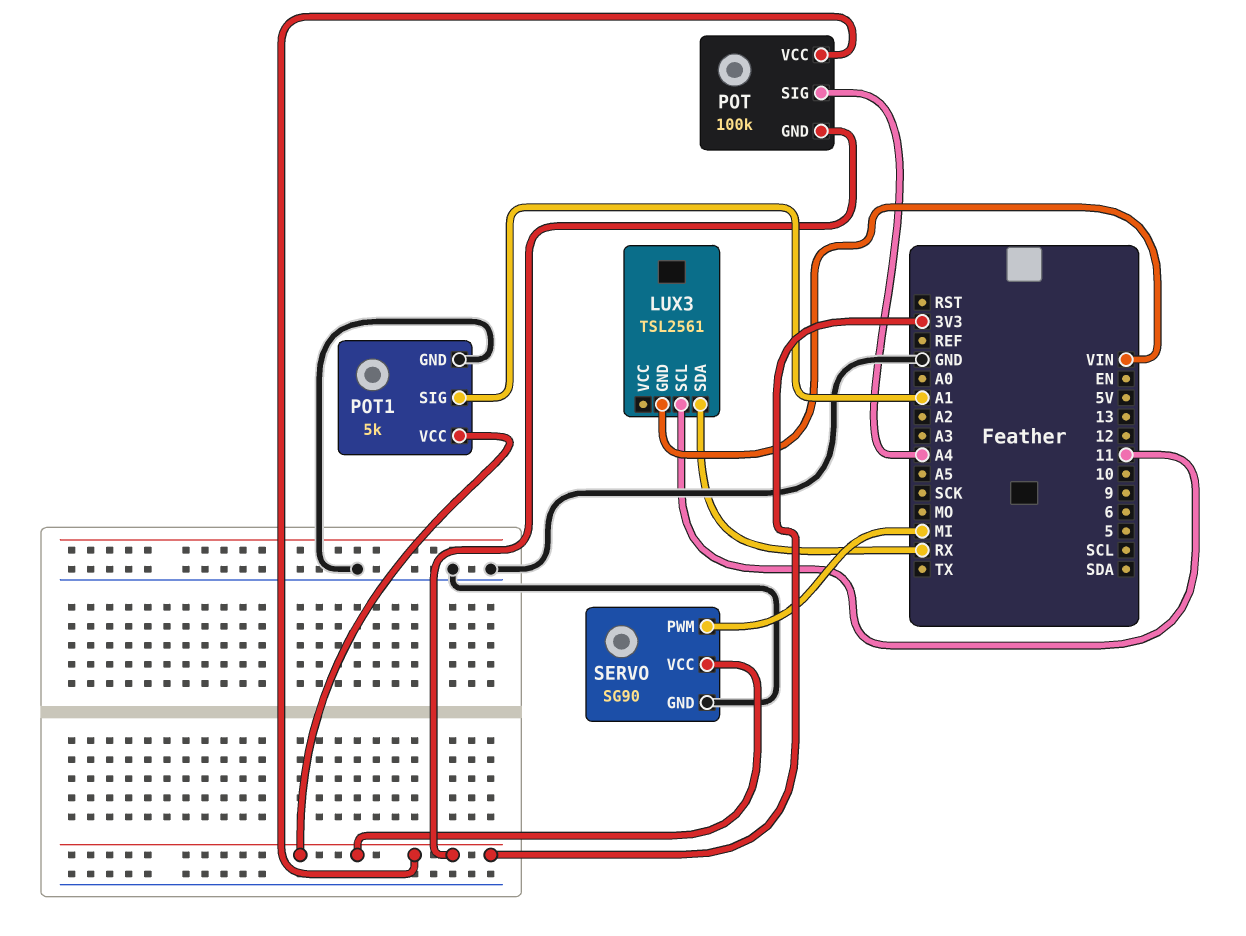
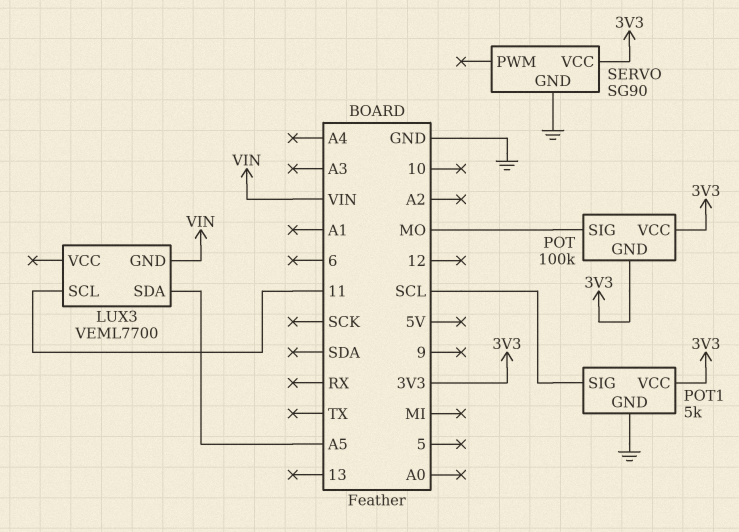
LUX3: TSL2561 -> VEML7700
LUX3 pin SDA: RX -> A5
POT pin SIG: A4 -> MO
POT1 pin SIG: A1 -> SCL
SERVO pin PWM: MI -> none

